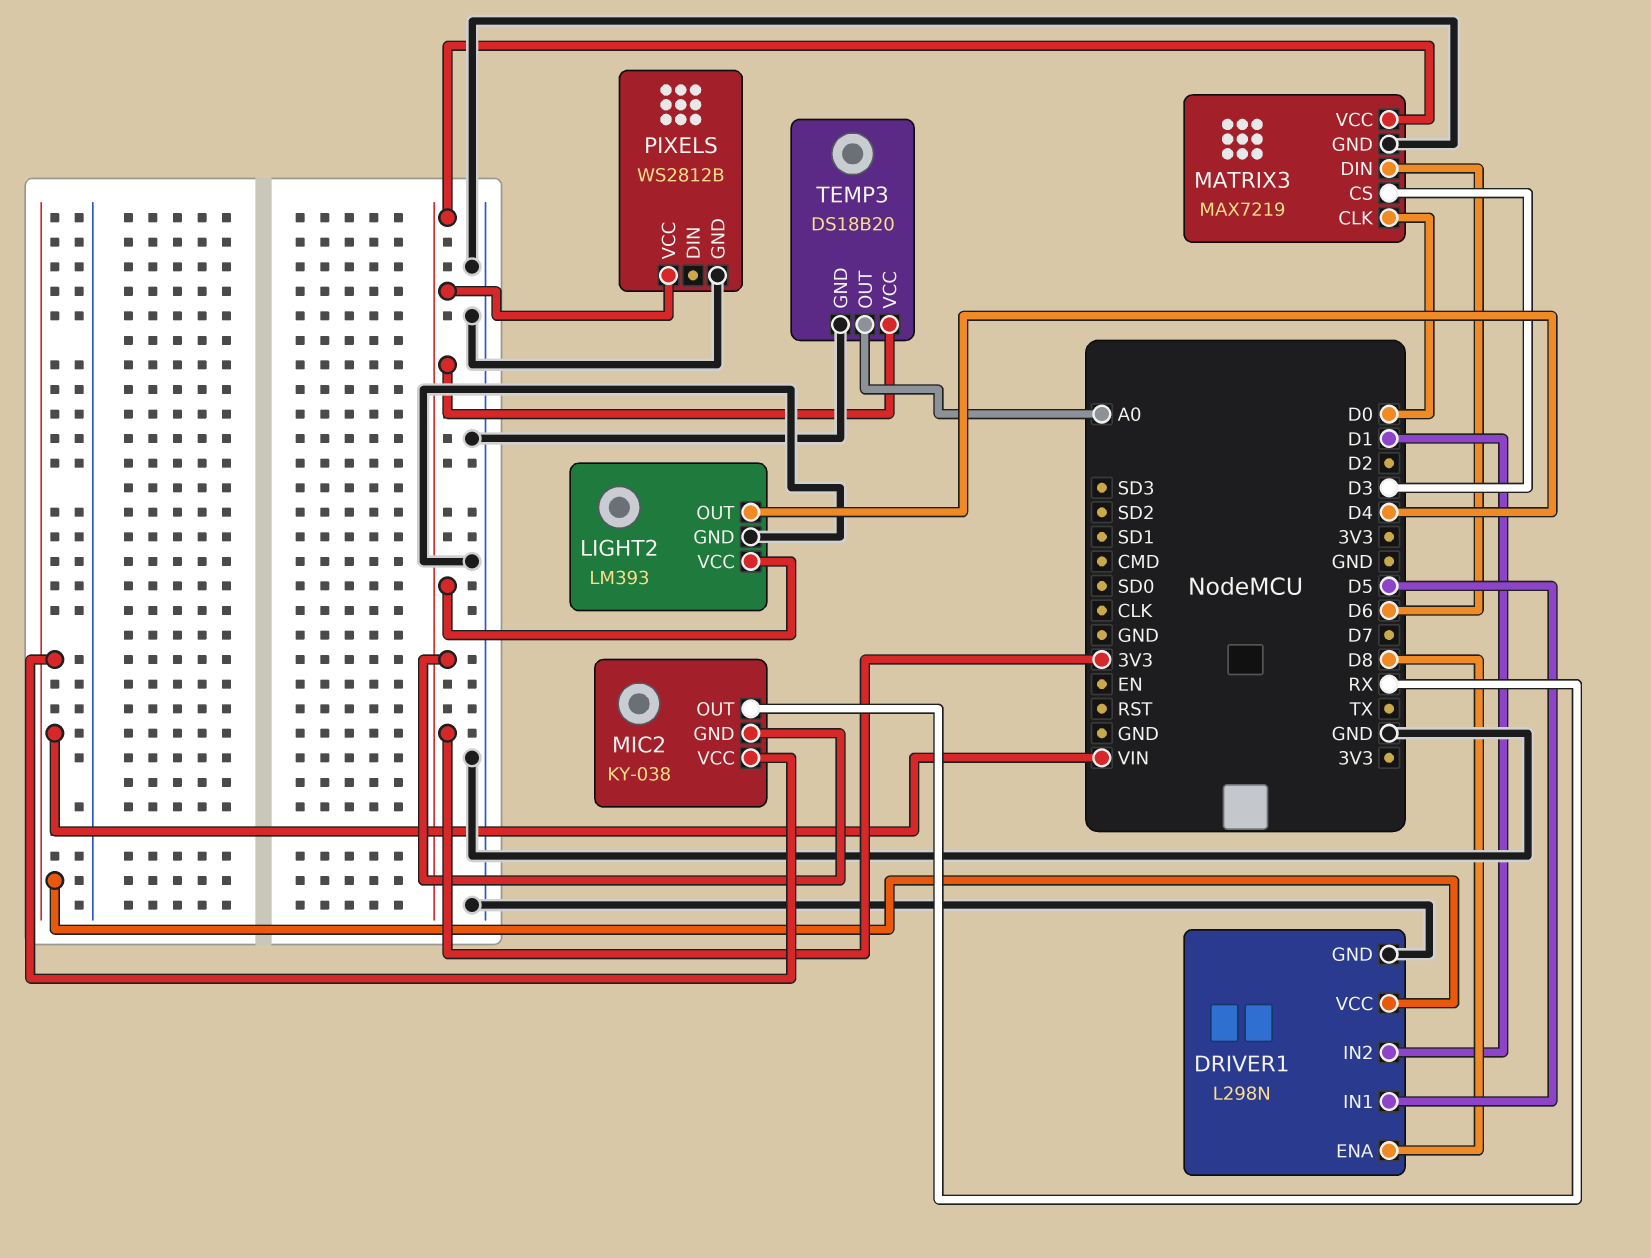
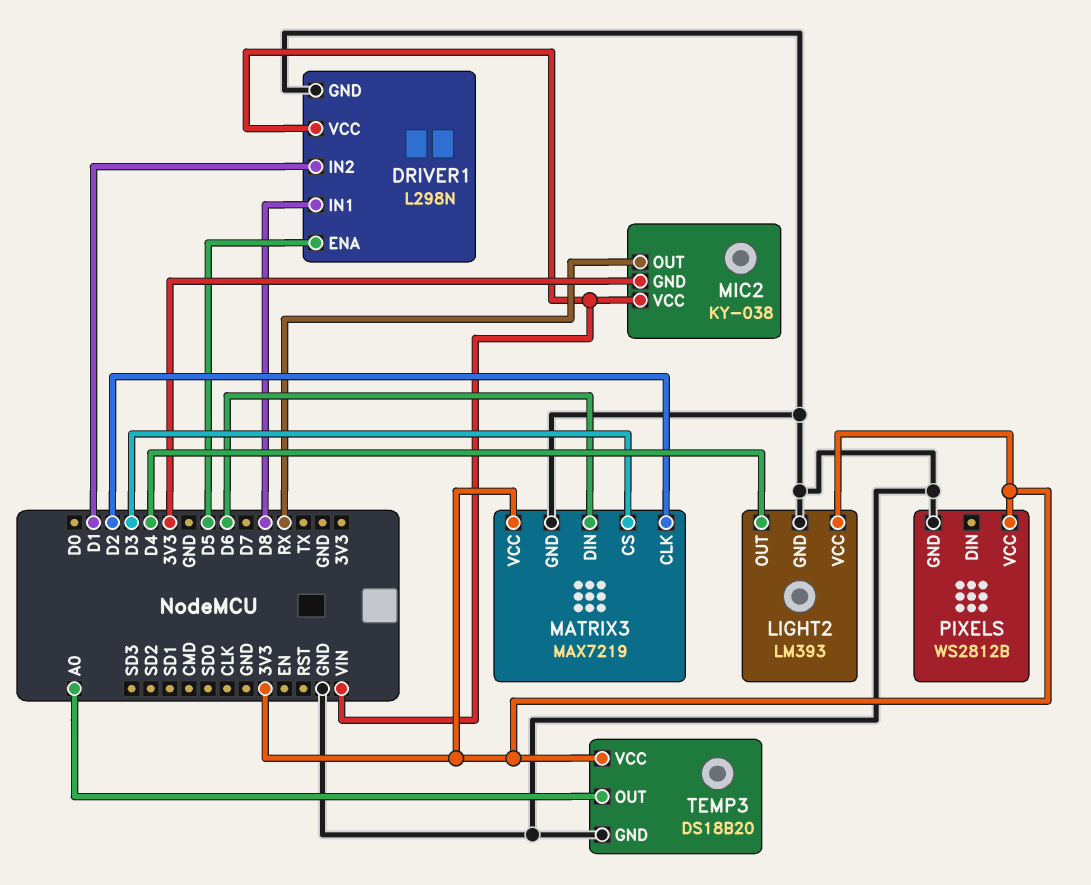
DRIVER1 pin ENA: D8 -> D5
DRIVER1 pin IN1: D5 -> D8
MATRIX3 pin CLK: D0 -> D2

